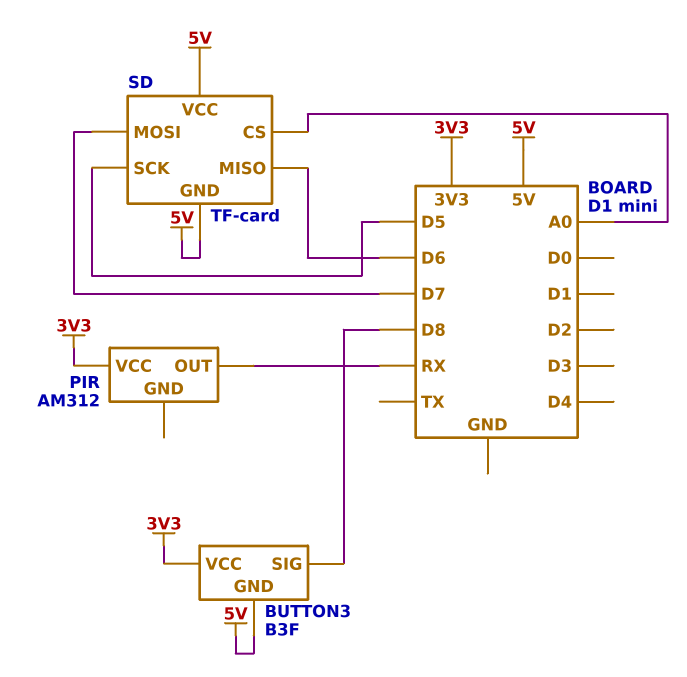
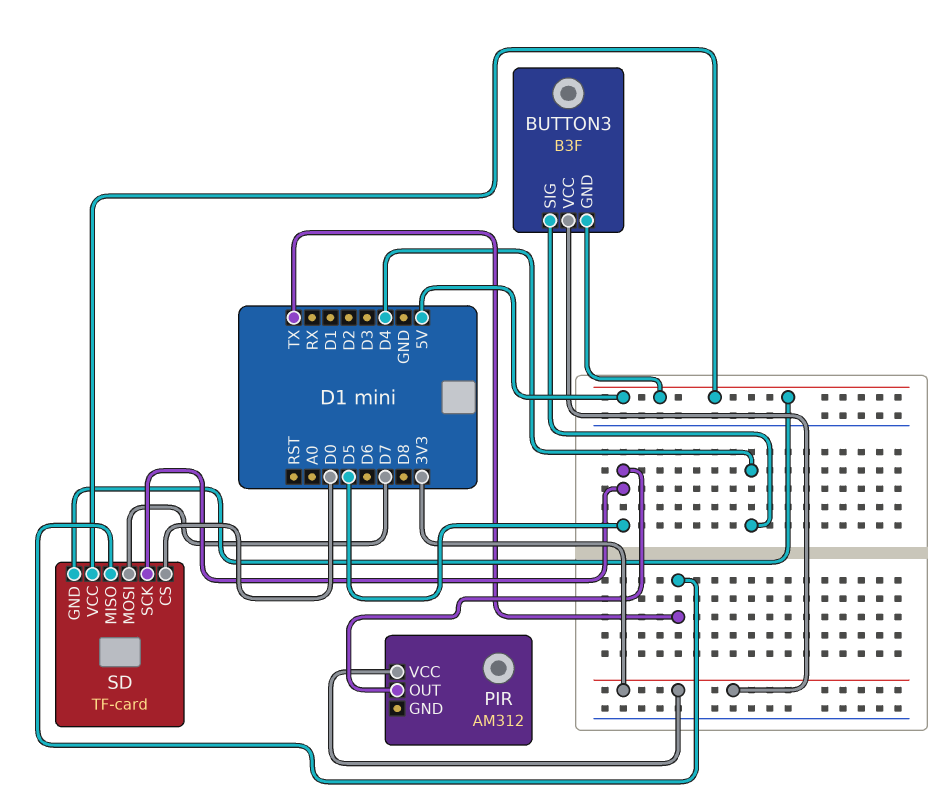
BUTTON3 pin SIG: D8 -> D4
PIR pin OUT: RX -> D5
SD pin CS: A0 -> D0
SD pin MISO: D6 -> TX

